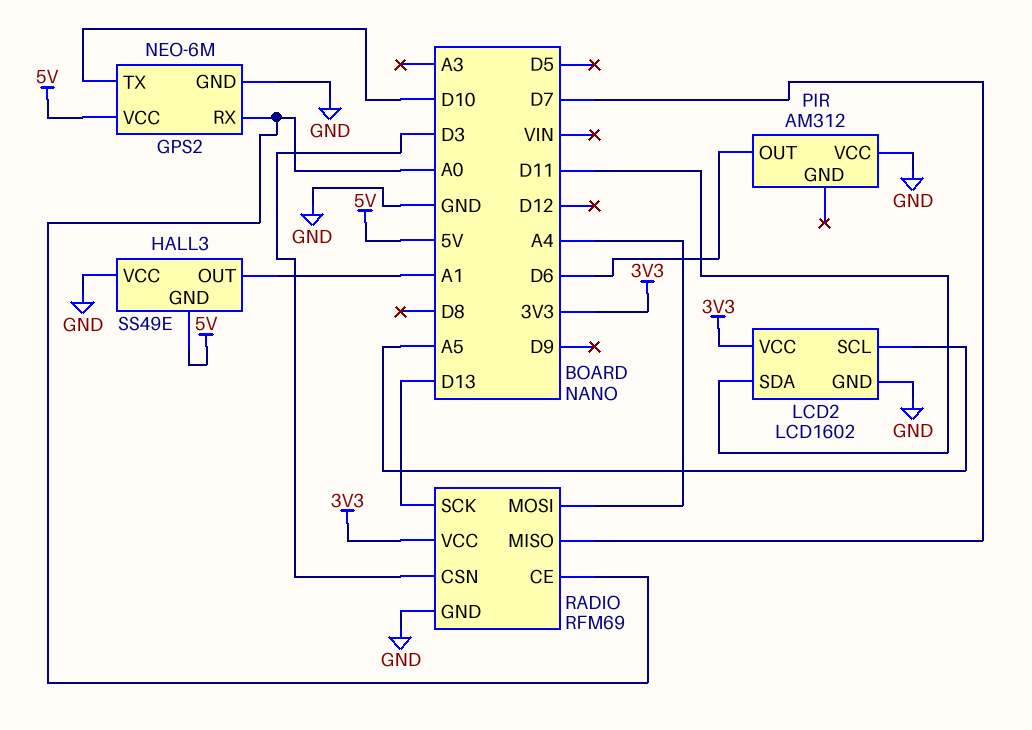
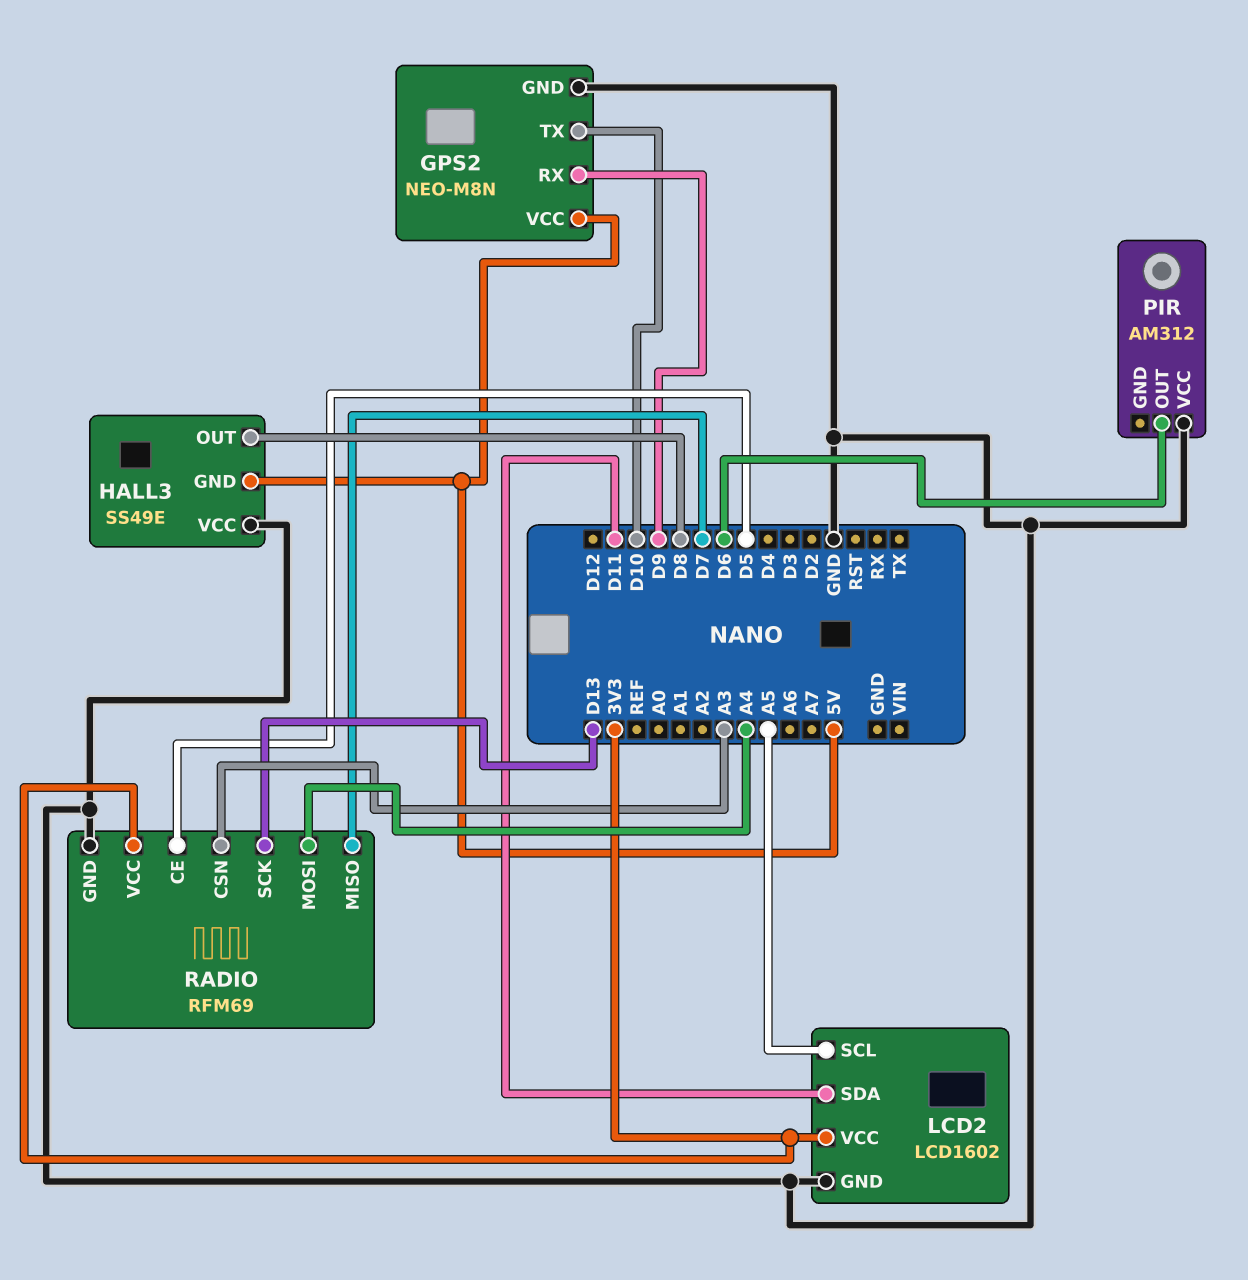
GPS2: NEO-6M -> NEO-M8N
GPS2 pin RX: A0 -> D9
HALL3 pin OUT: A1 -> D8
RADIO pin CE: A0 -> D5
RADIO pin CSN: D3 -> A3

